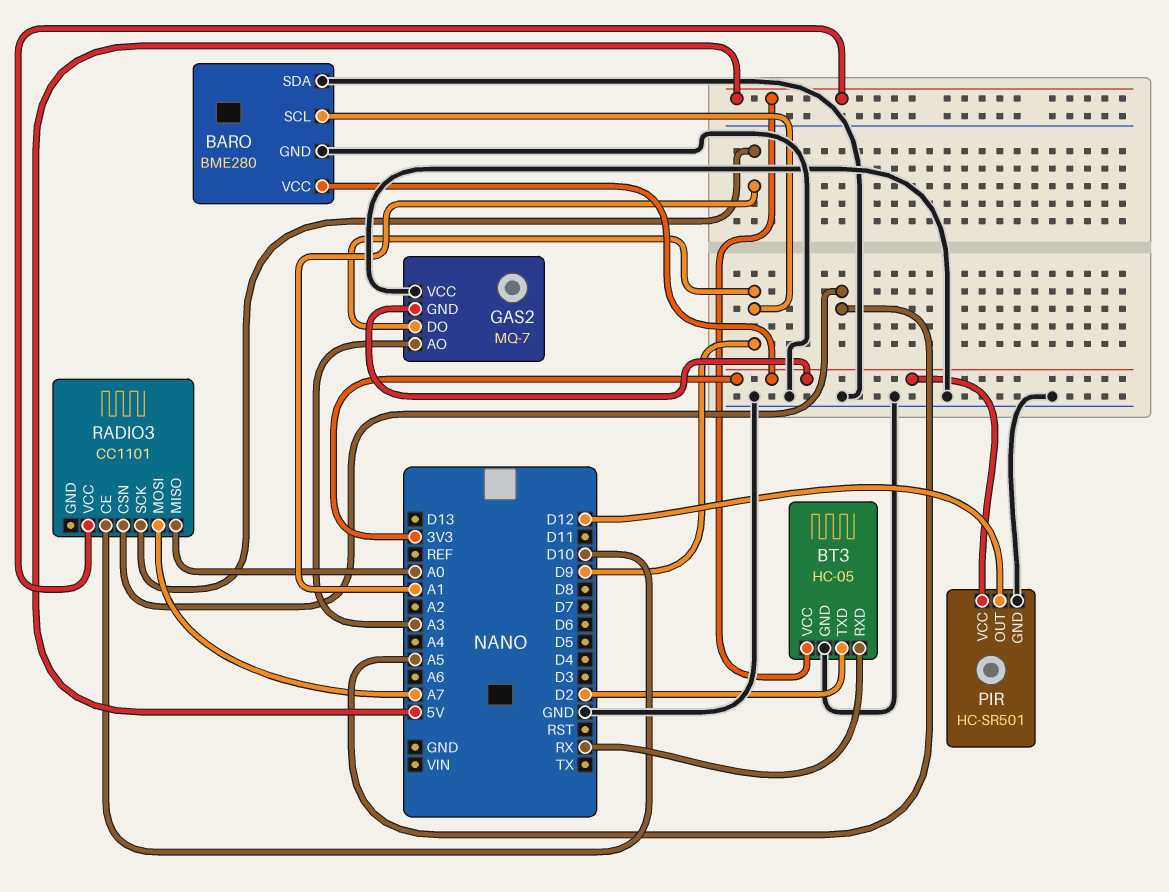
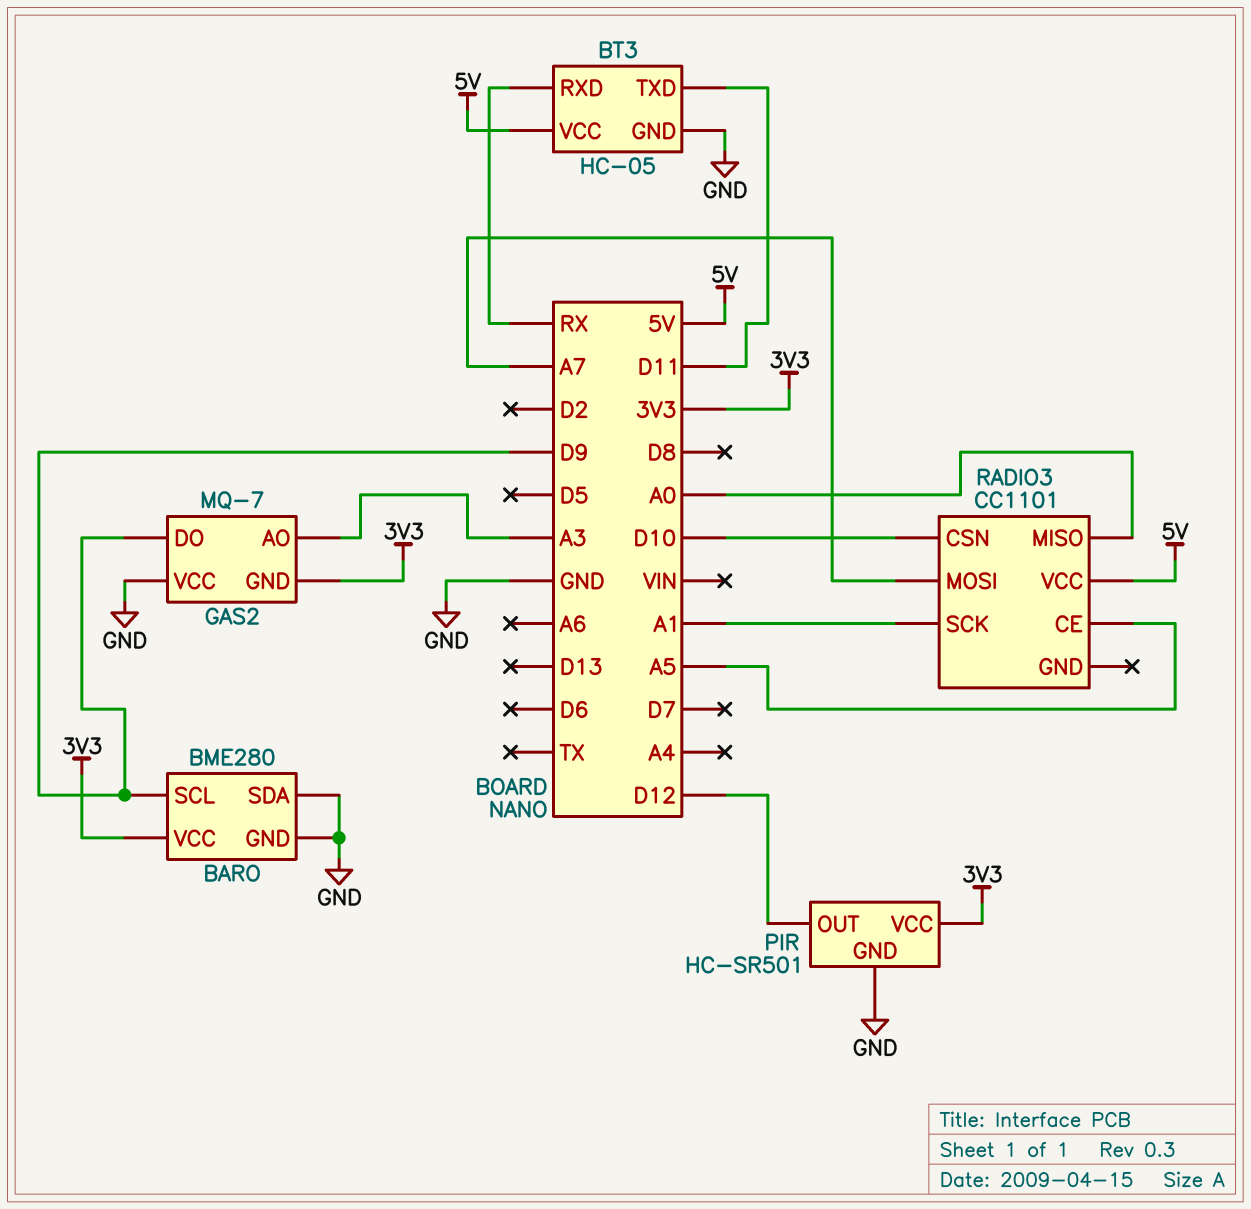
BT3 pin TXD: D2 -> D11
RADIO3 pin CE: D10 -> A5
RADIO3 pin CSN: A5 -> D10

